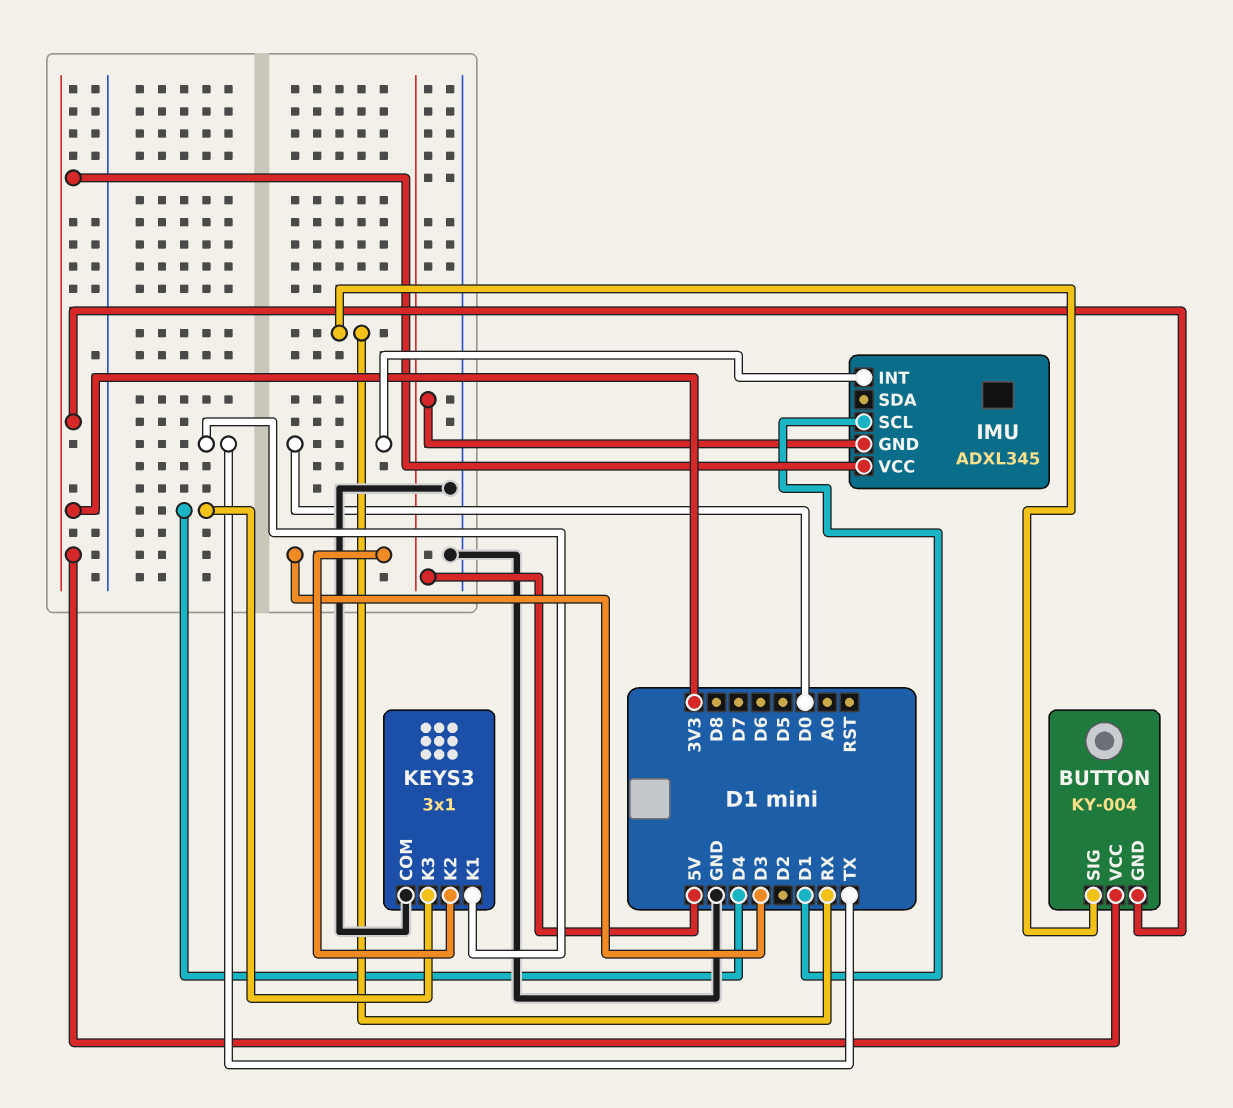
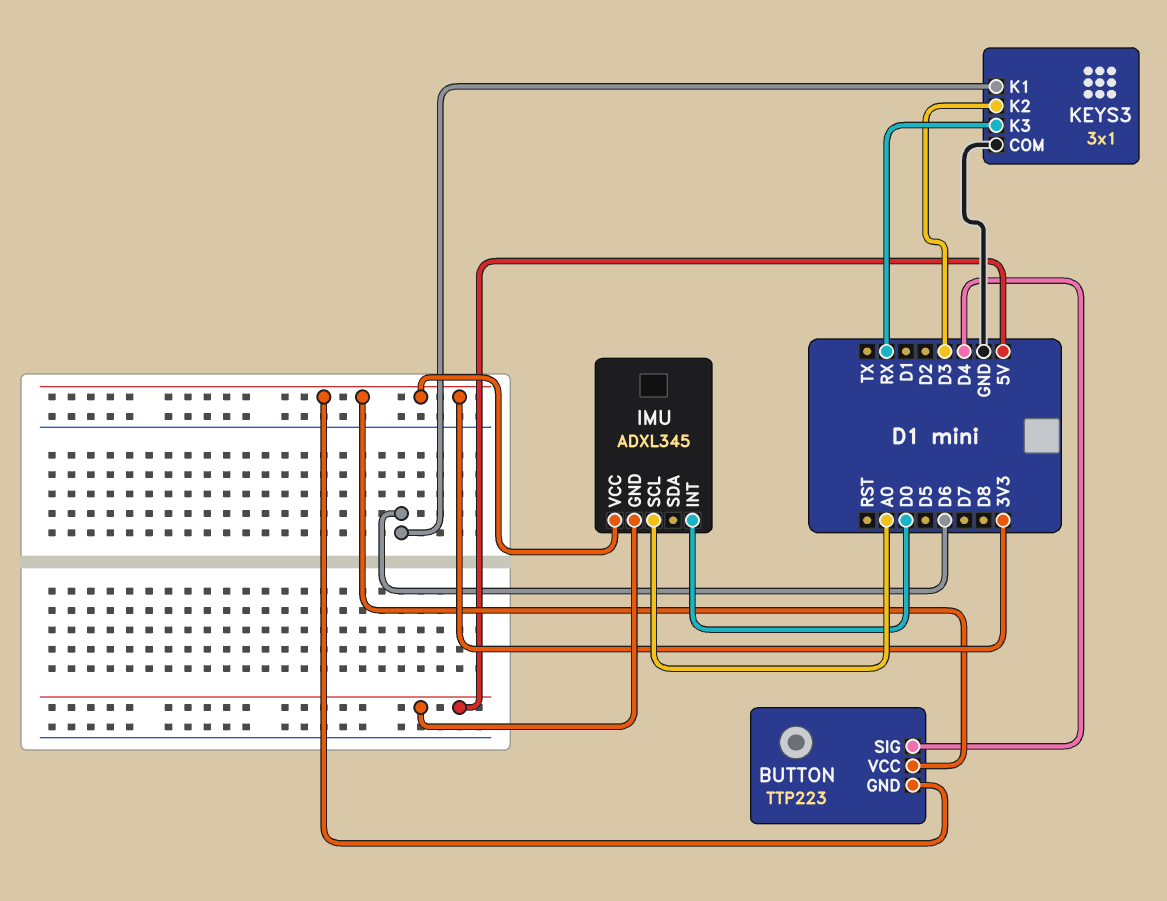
BUTTON: KY-004 -> TTP223
BUTTON pin SIG: RX -> D4
IMU pin SCL: D1 -> A0
KEYS3 pin K1: TX -> D6
KEYS3 pin K3: D4 -> RX

